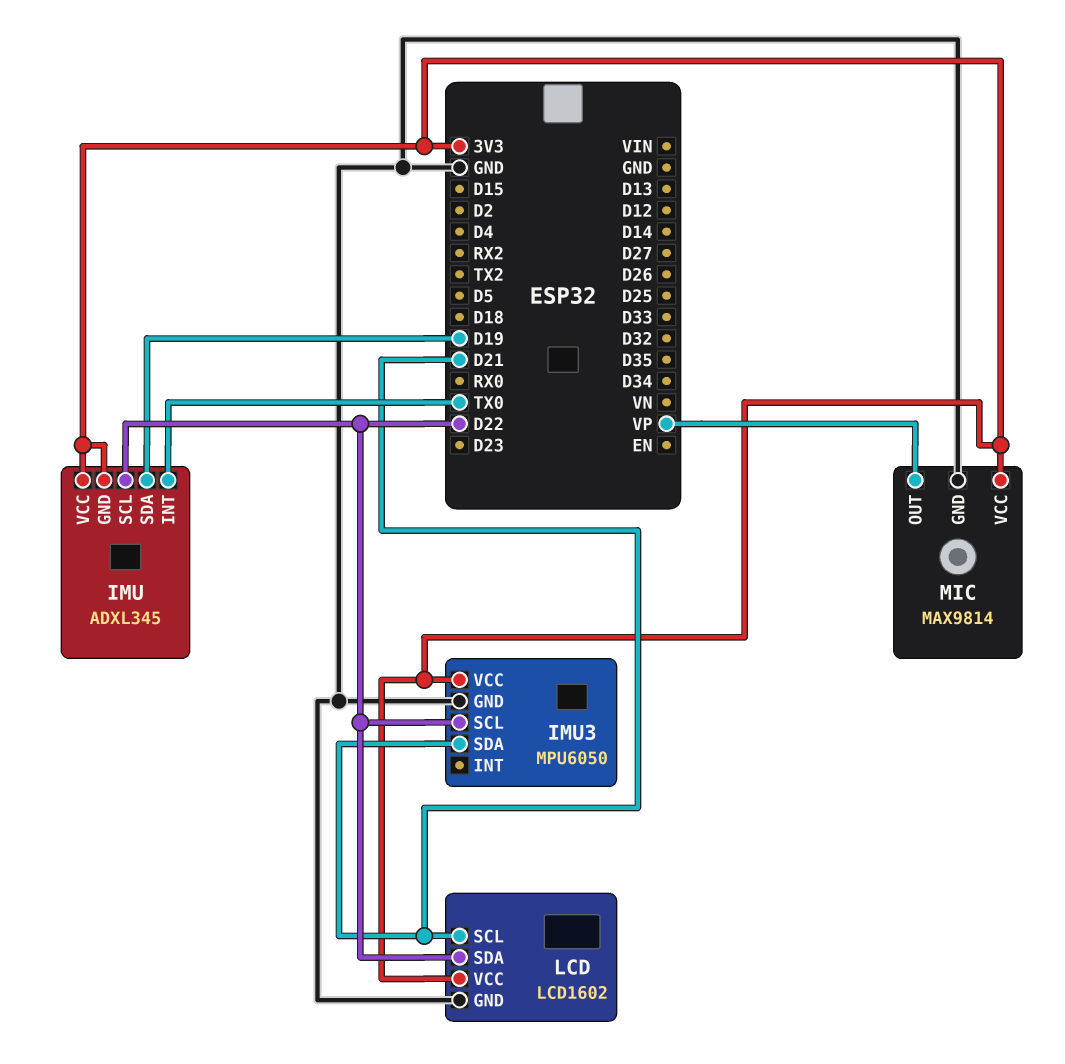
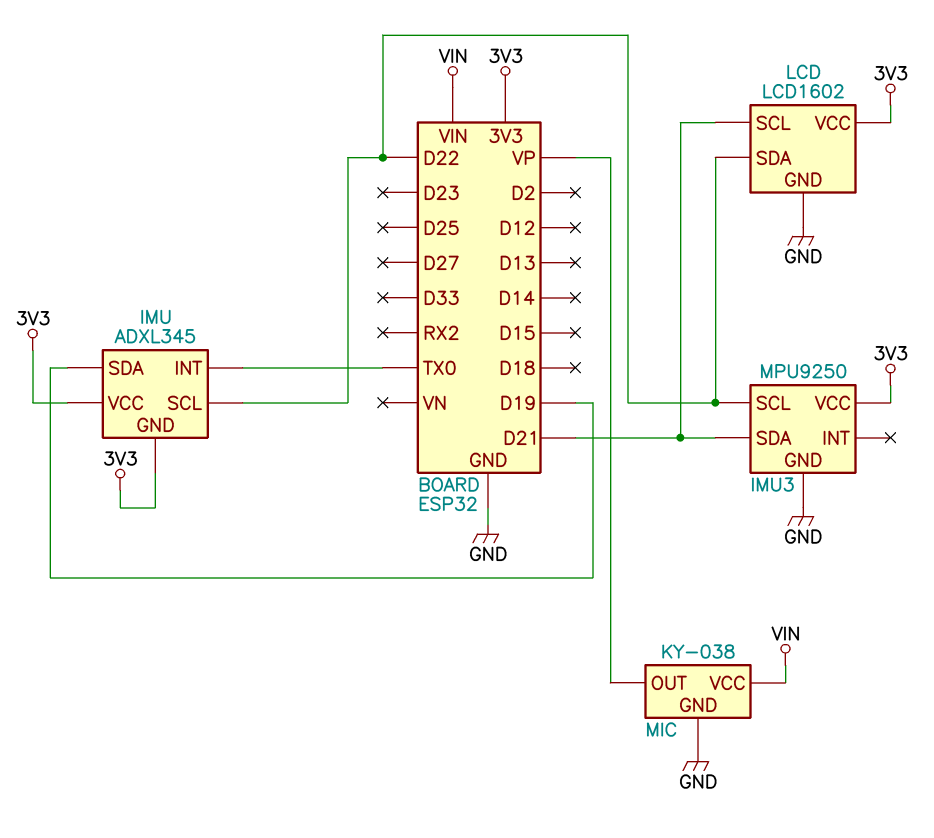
IMU3: MPU6050 -> MPU9250
MIC: MAX9814 -> KY-038
MIC pin VCC: 3V3 -> VIN

